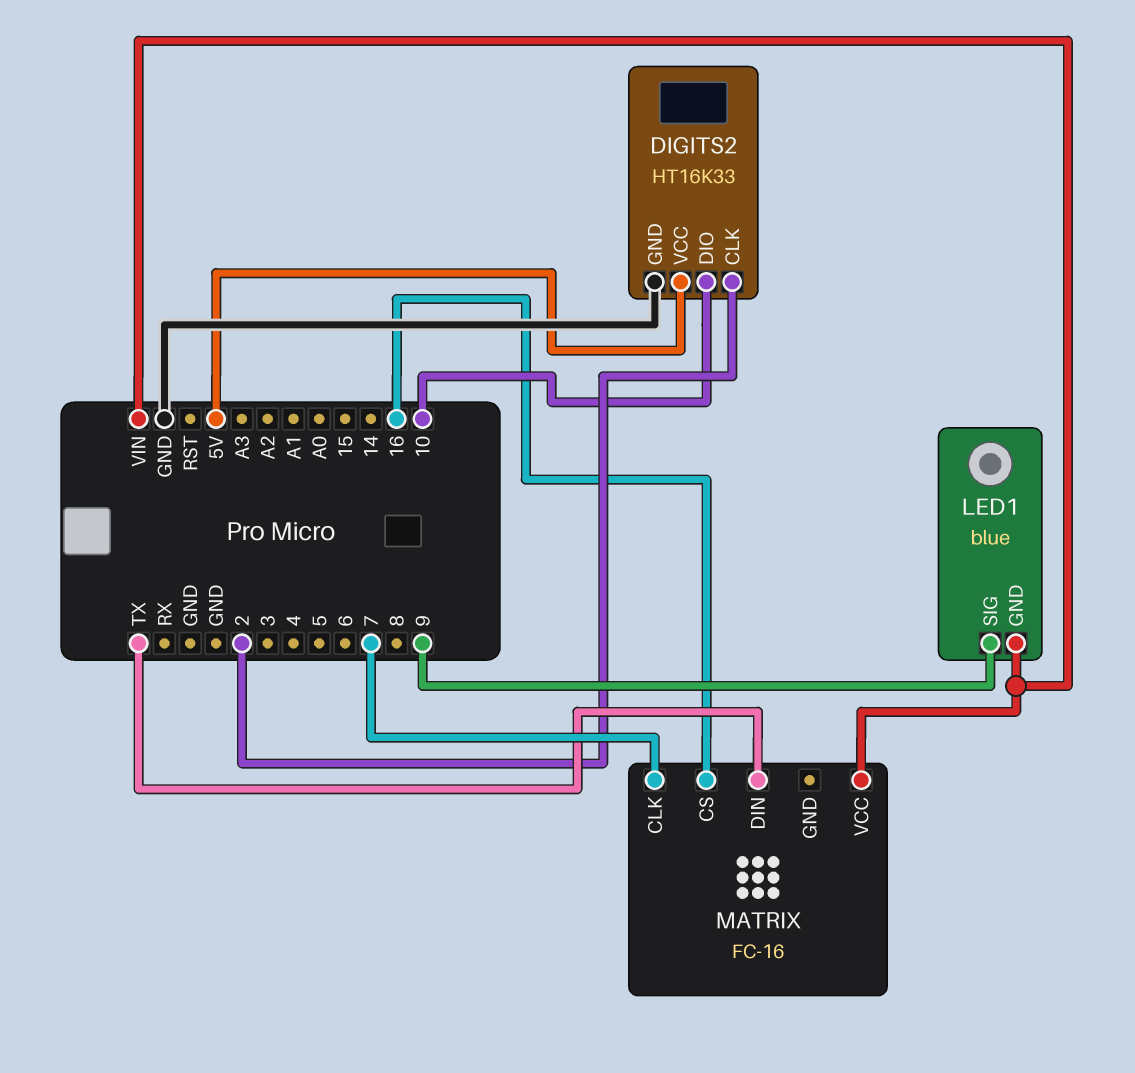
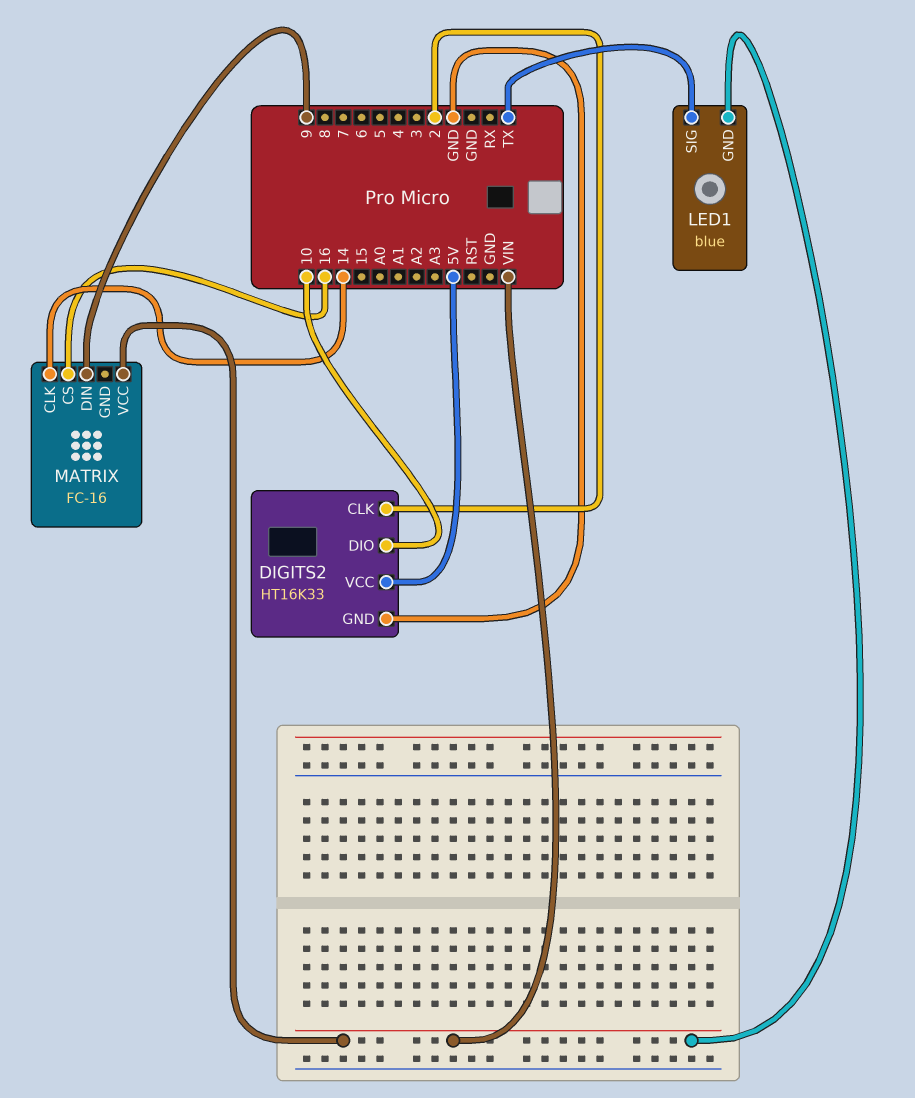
LED1 pin SIG: 9 -> TX
MATRIX pin CLK: 7 -> 14
MATRIX pin DIN: TX -> 9

